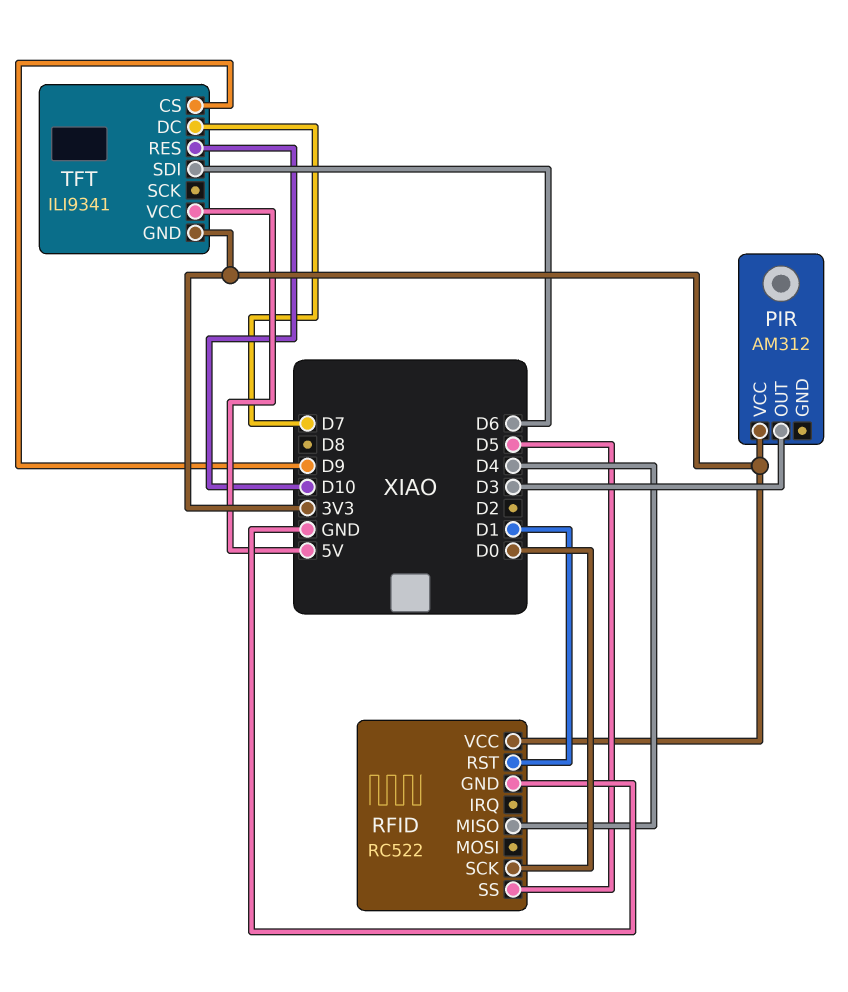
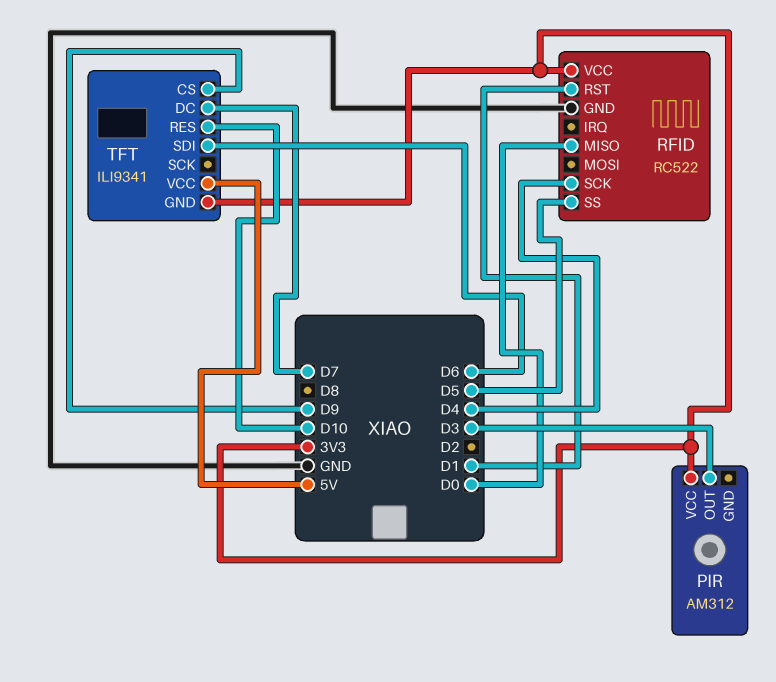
RFID pin MISO: D4 -> D0
RFID pin SCK: D0 -> D4

